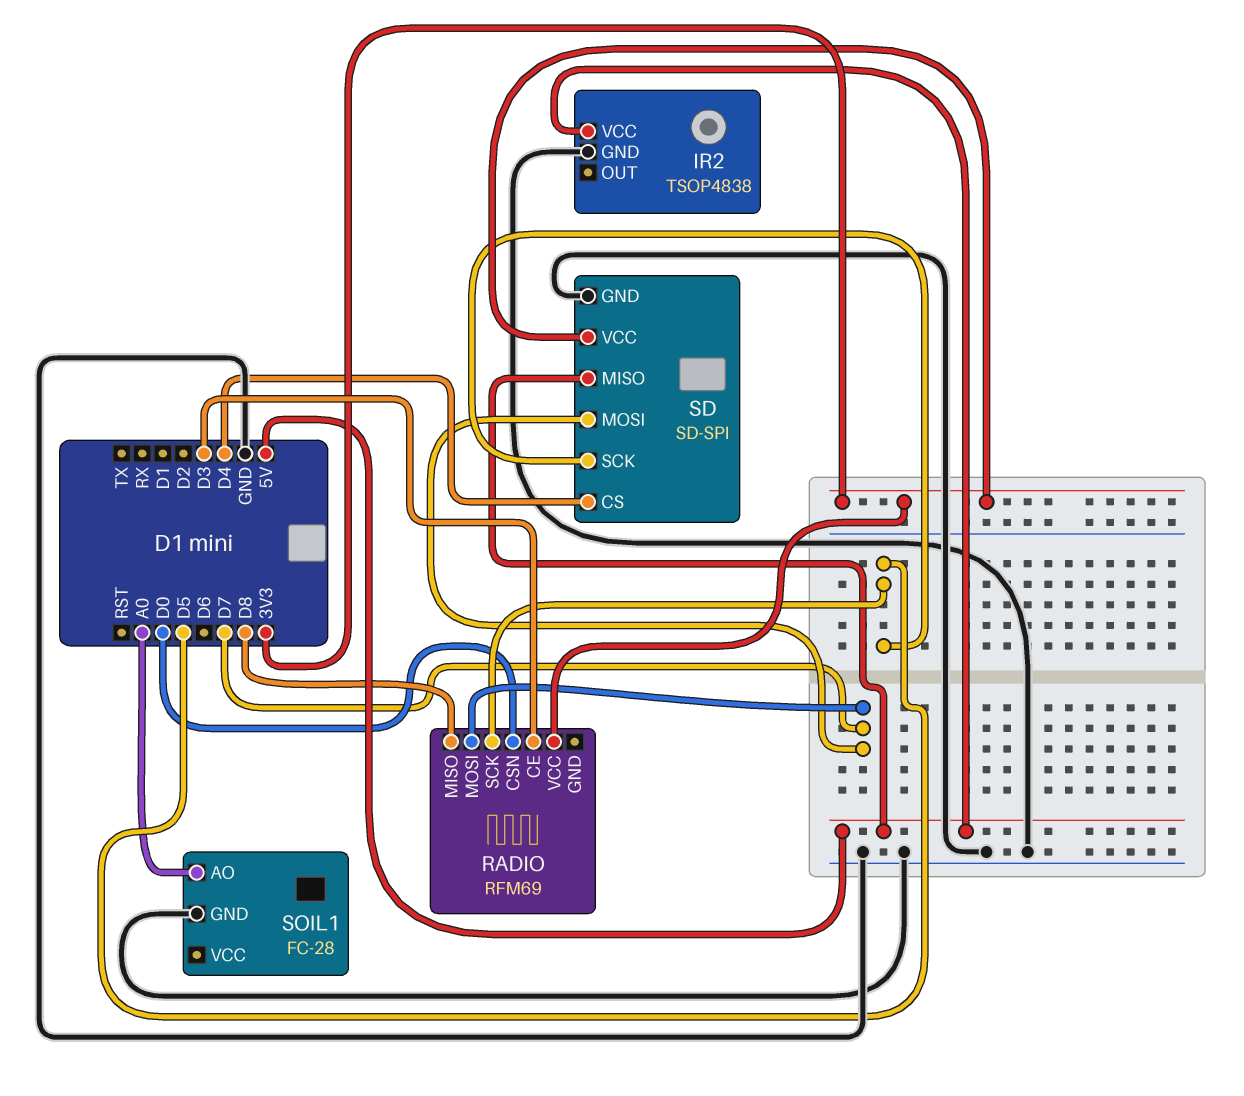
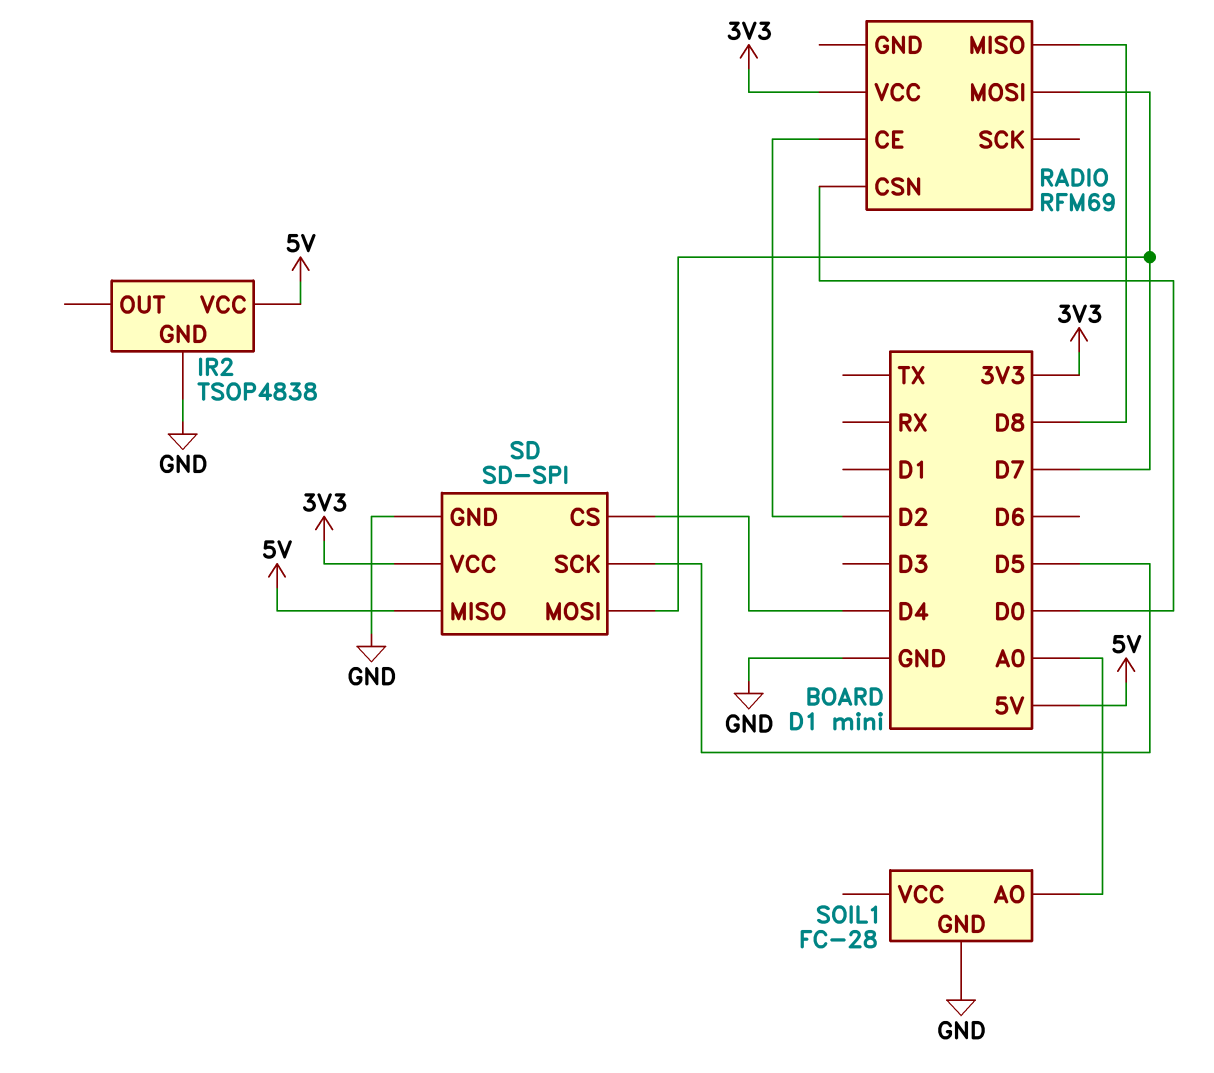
RADIO pin CE: D3 -> D2
RADIO pin SCK: D5 -> none

